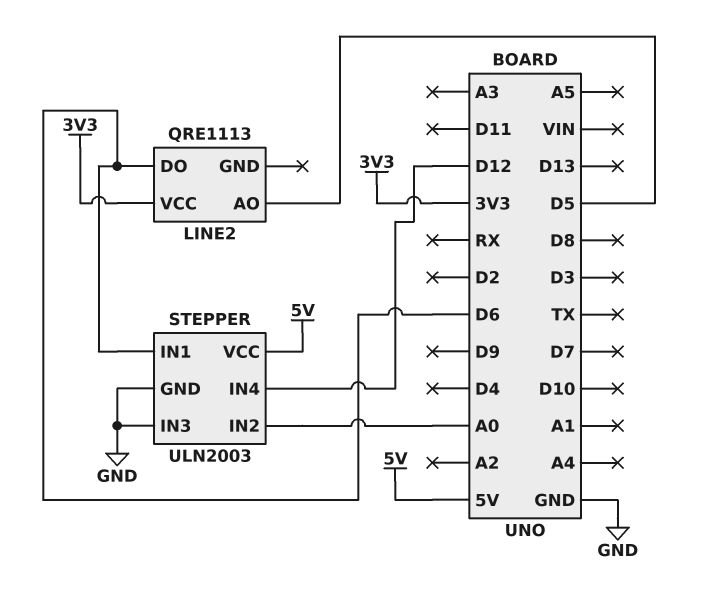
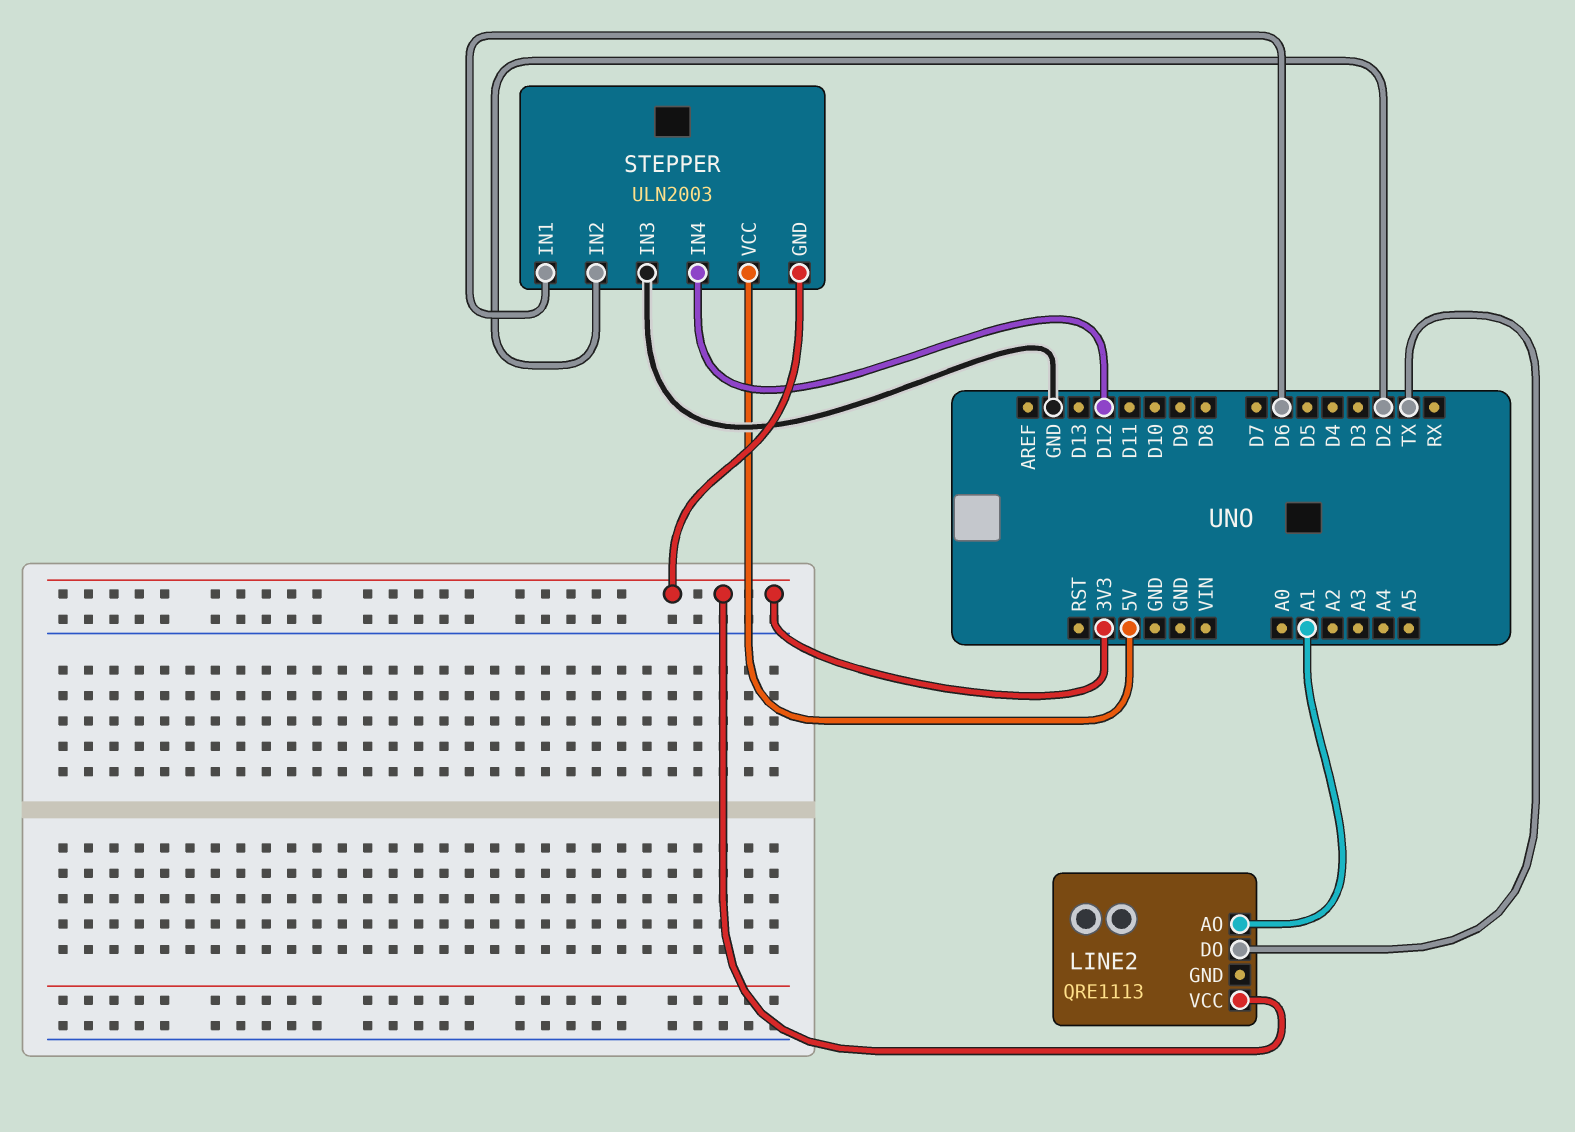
LINE2 pin AO: D5 -> A1
LINE2 pin DO: D6 -> TX
STEPPER pin GND: GND -> 3V3
STEPPER pin IN2: A0 -> D2

